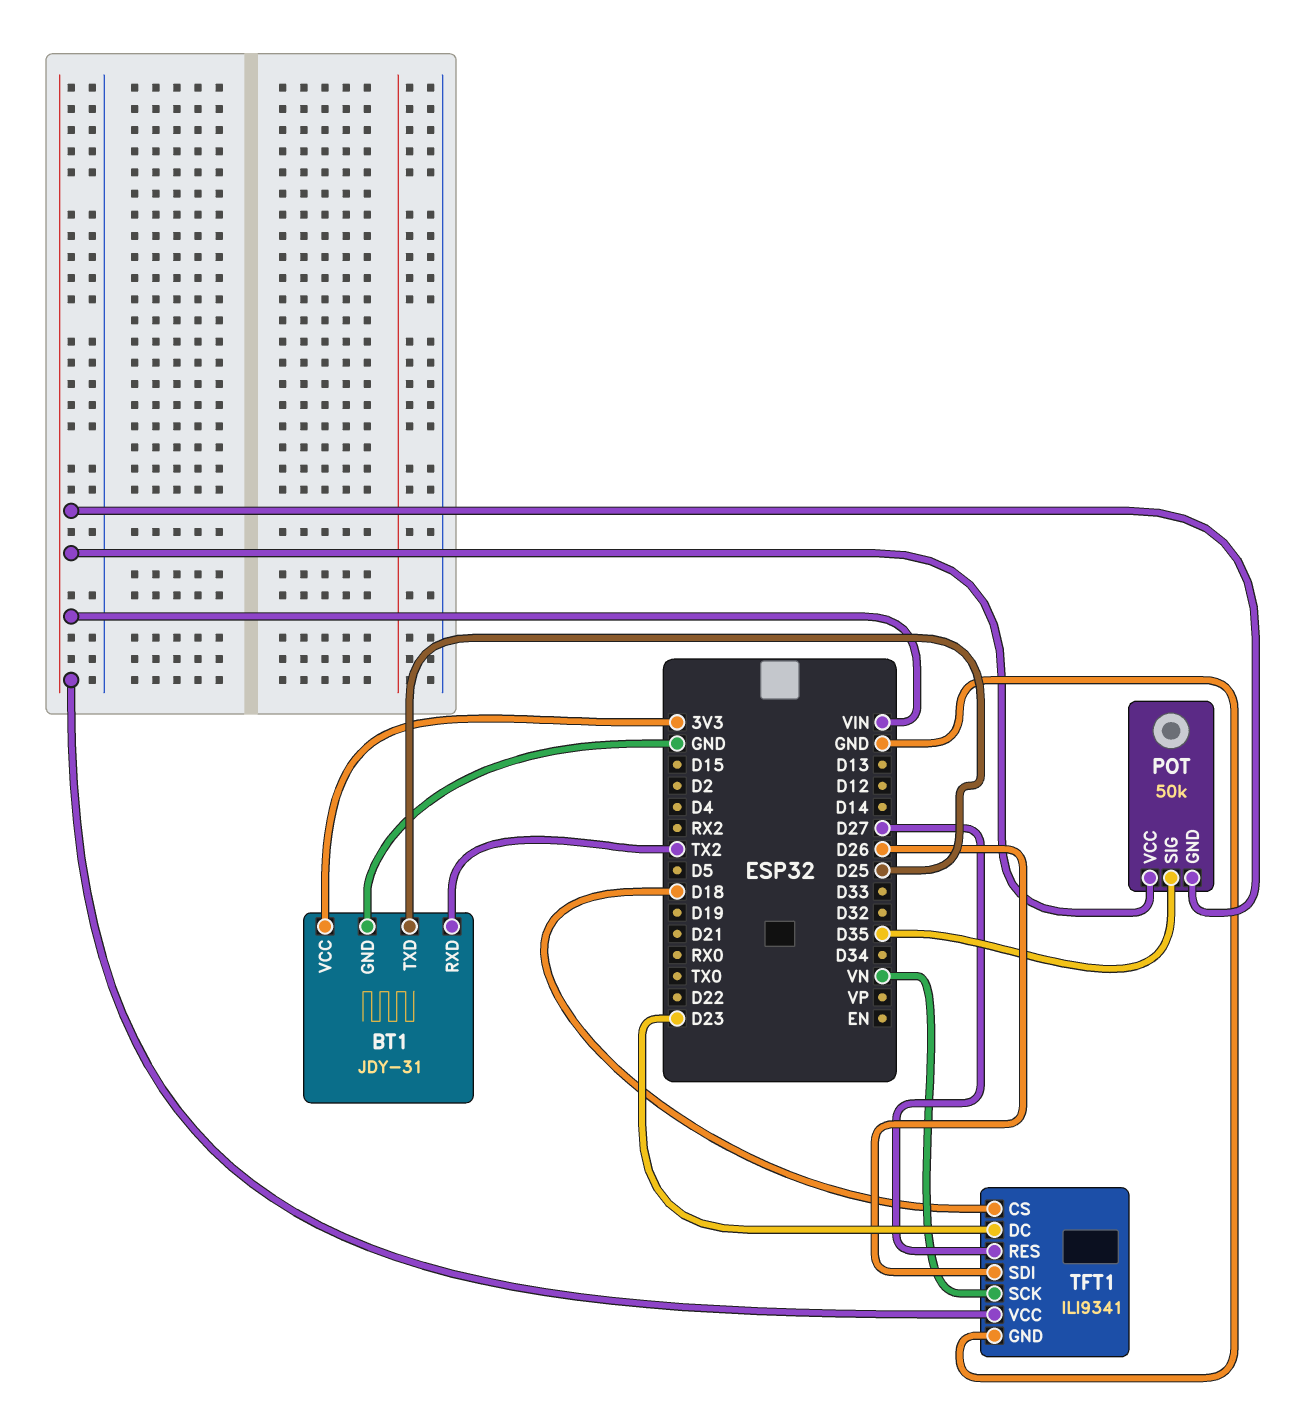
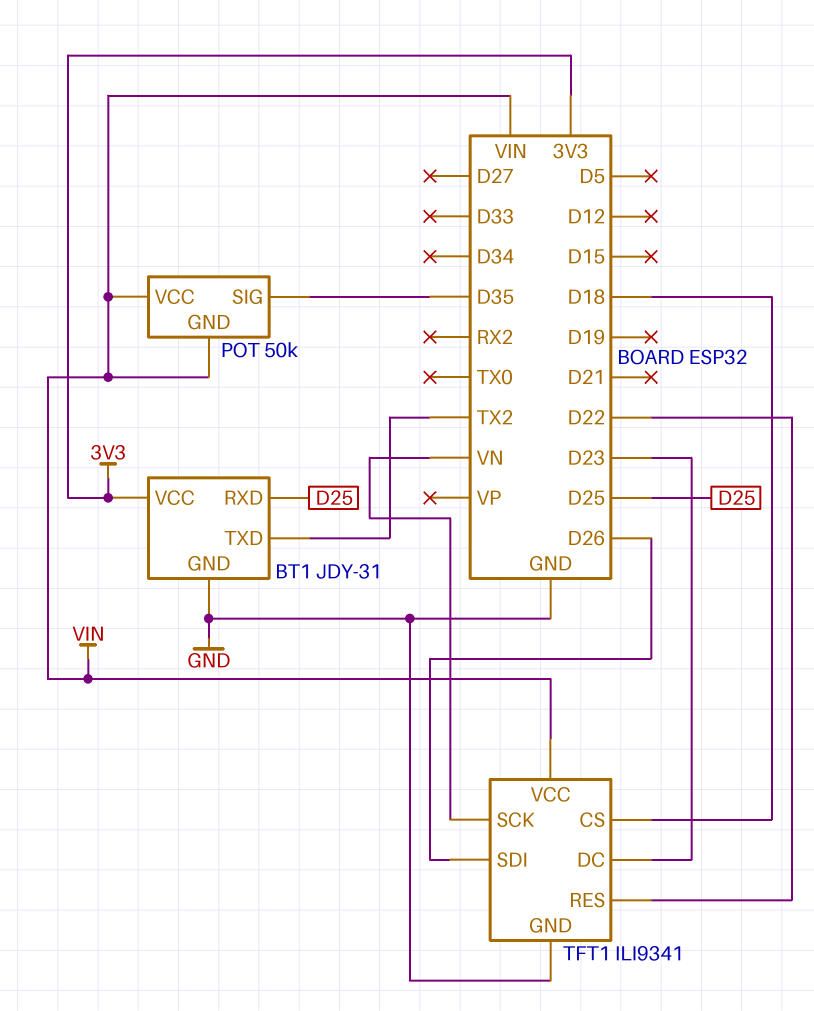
BT1 pin RXD: TX2 -> D25
BT1 pin TXD: D25 -> TX2
TFT1 pin RES: D27 -> D22

